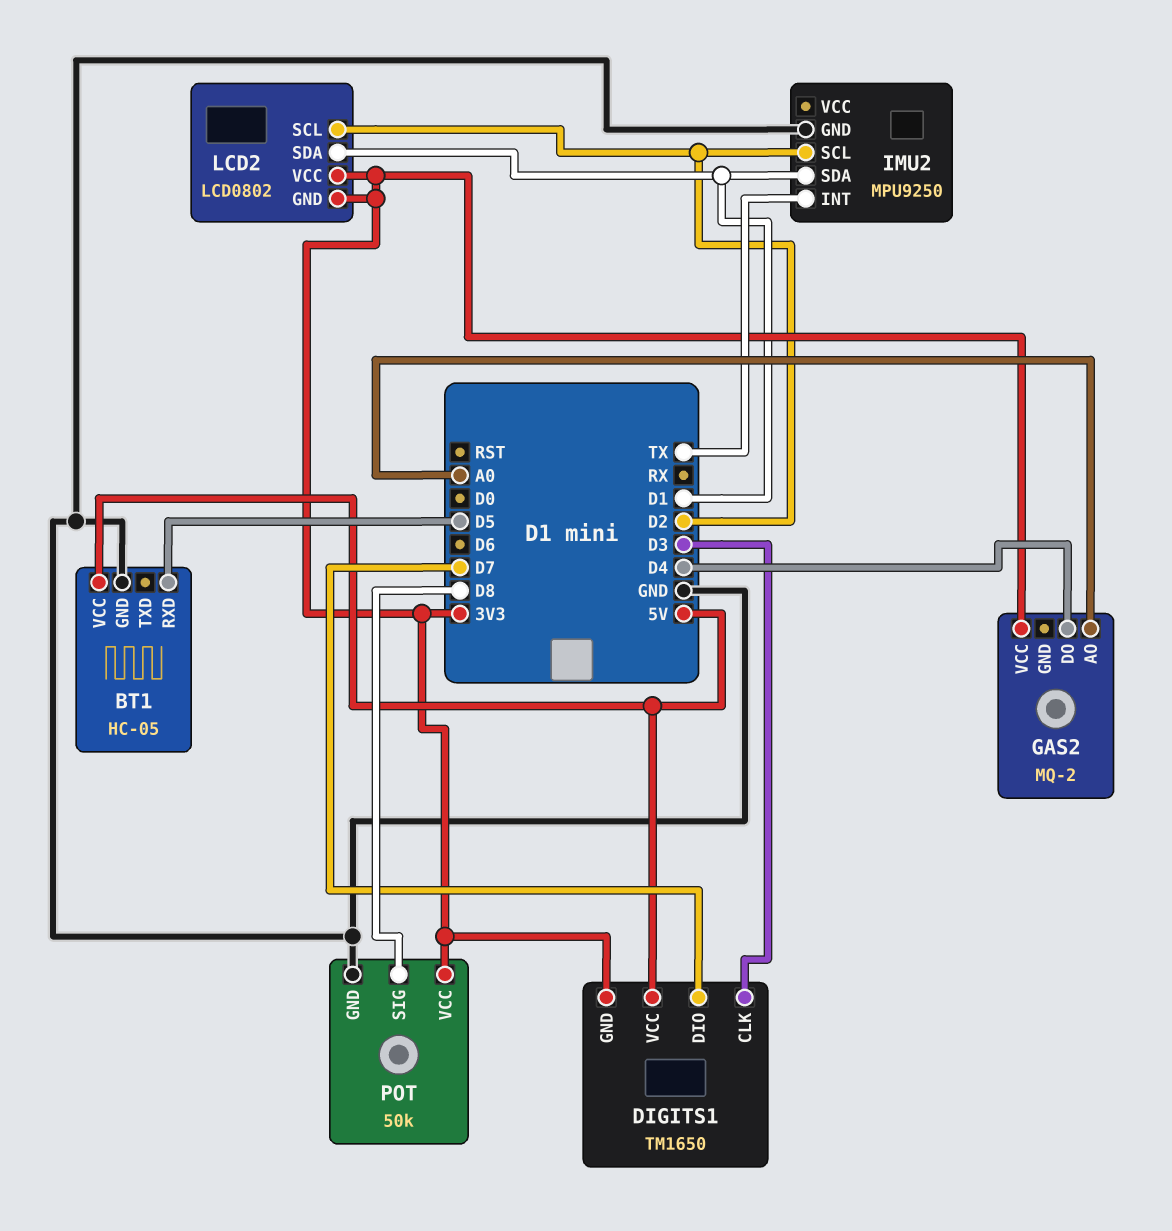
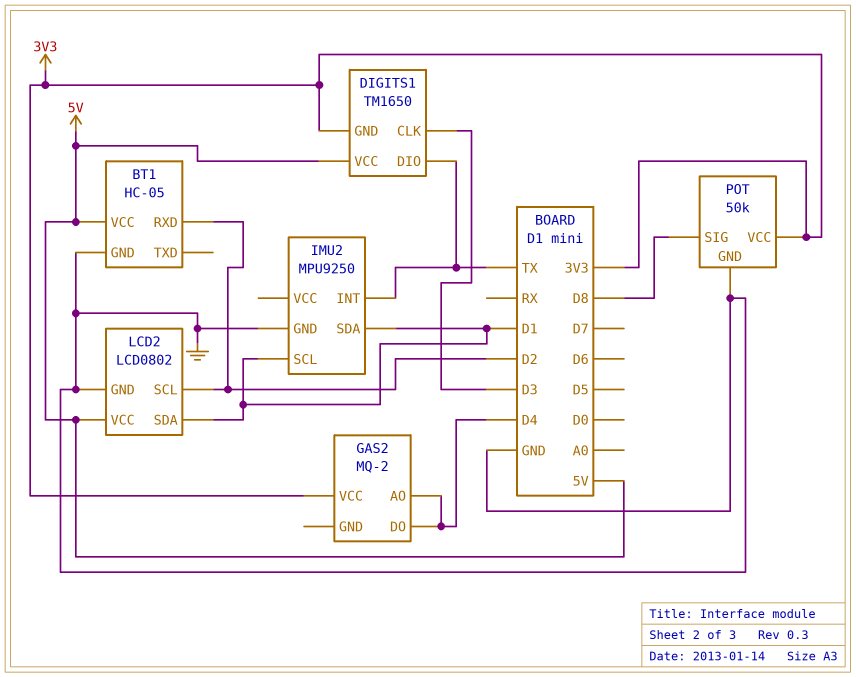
BT1 pin RXD: D5 -> D2
DIGITS1 pin DIO: D7 -> TX
GAS2 pin AO: A0 -> D4
IMU2 pin SCL: D2 -> D1
LCD2 pin GND: 3V3 -> GND
LCD2 pin VCC: 3V3 -> 5V

